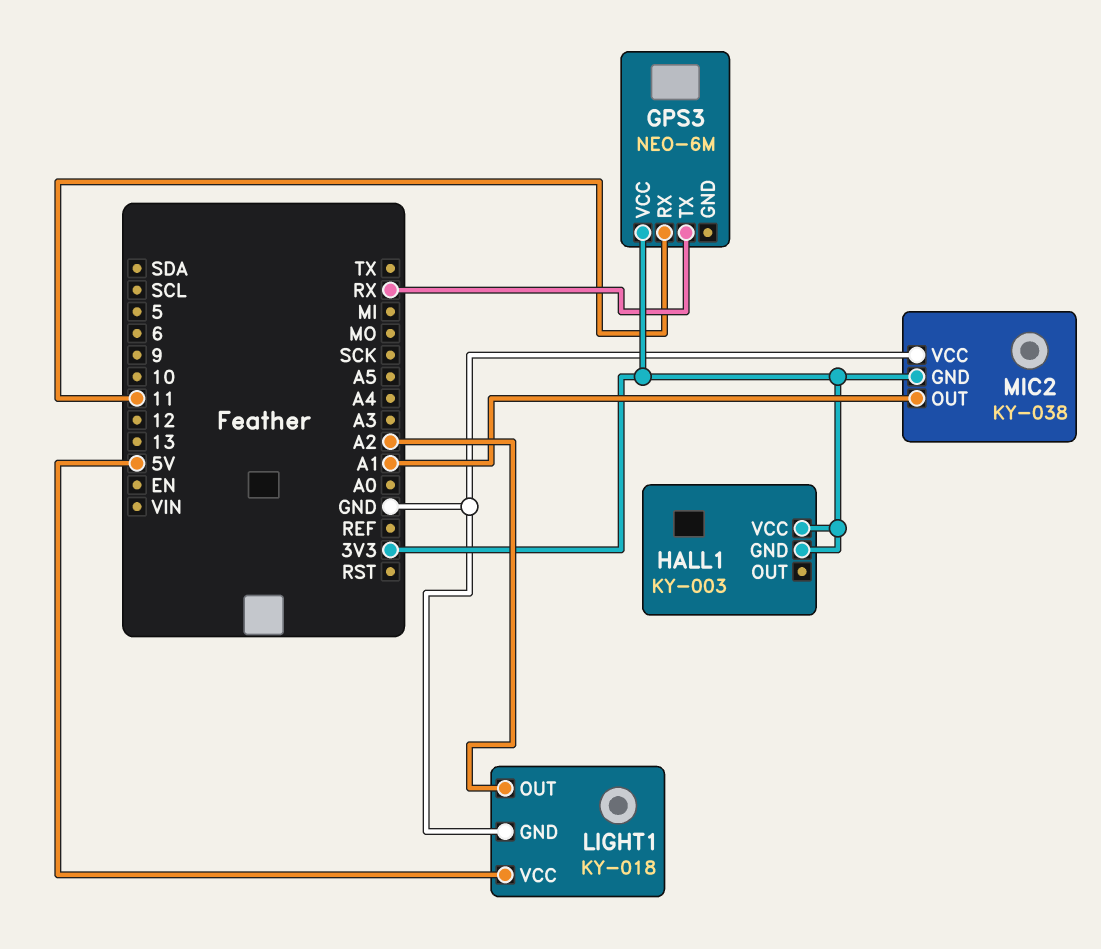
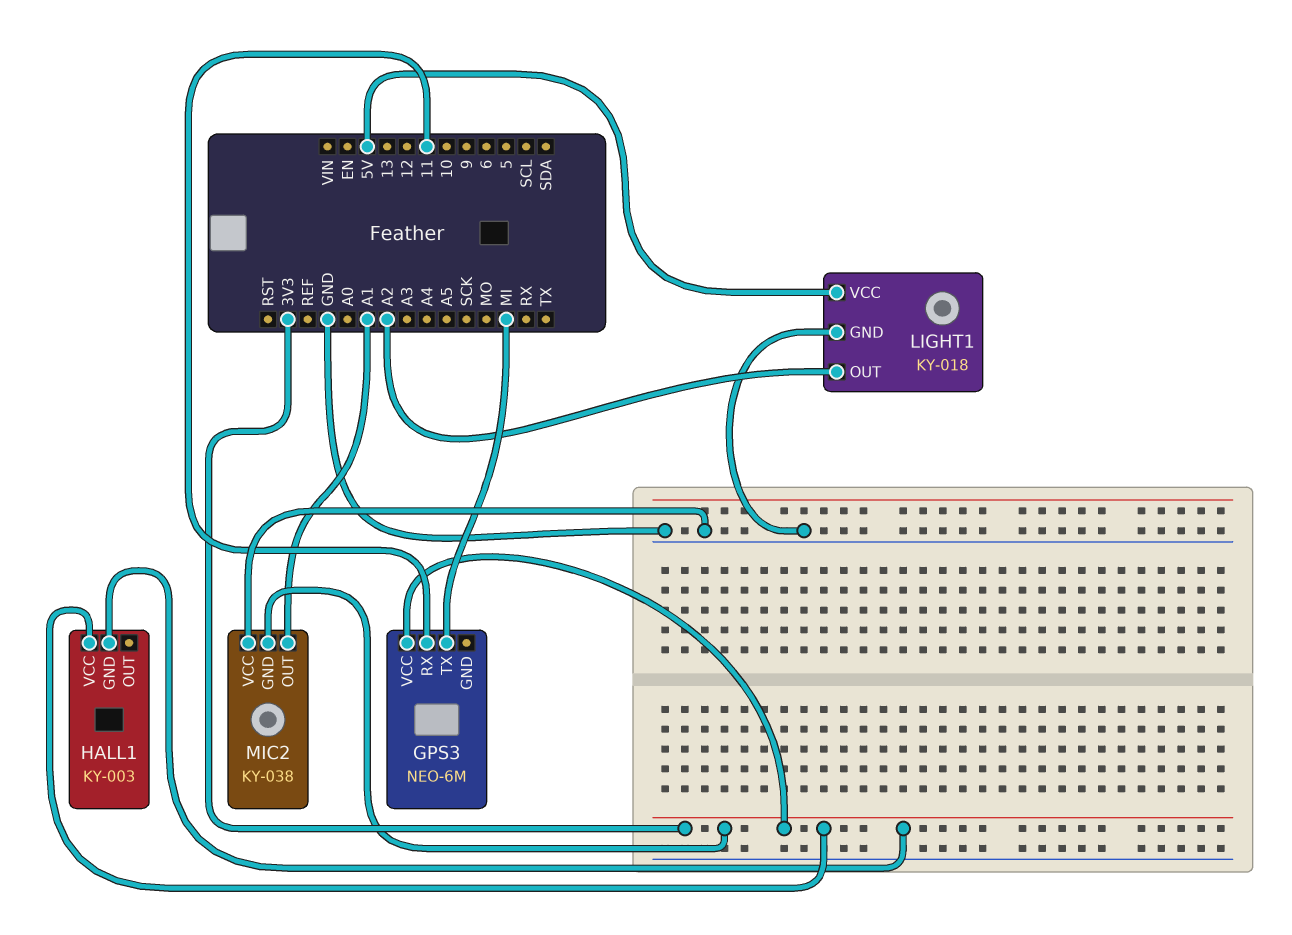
GPS3 pin TX: RX -> MI

